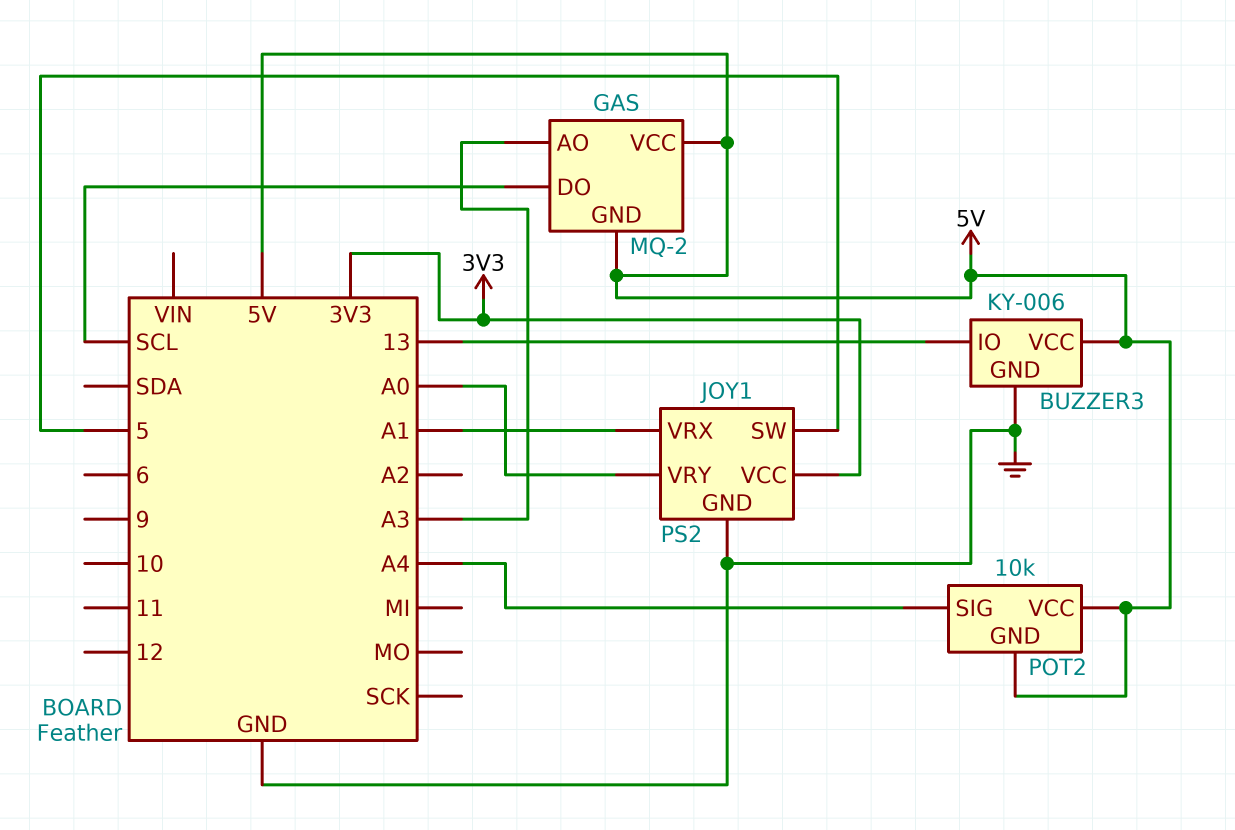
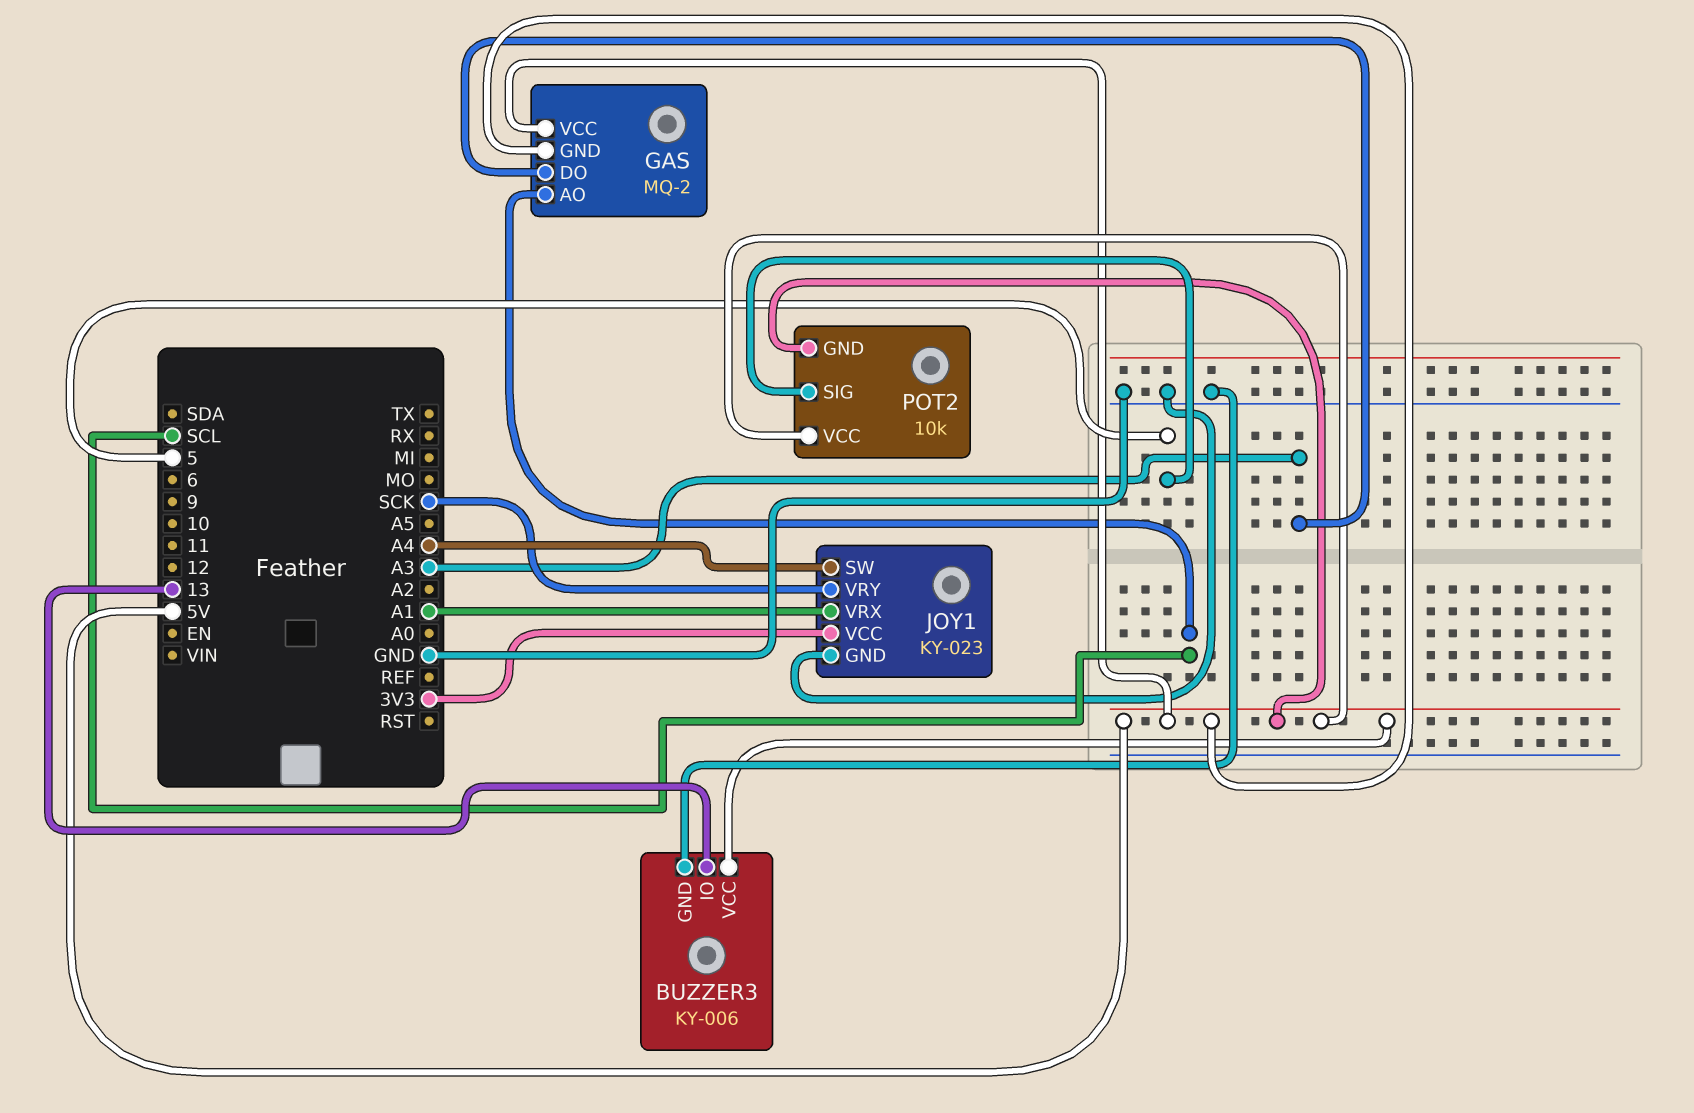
GAS pin AO: A3 -> SCL
GAS pin DO: SCL -> A3
JOY1: PS2 -> KY-023
JOY1 pin SW: 5 -> A4
JOY1 pin VRY: A0 -> SCK
POT2 pin SIG: A4 -> 5

